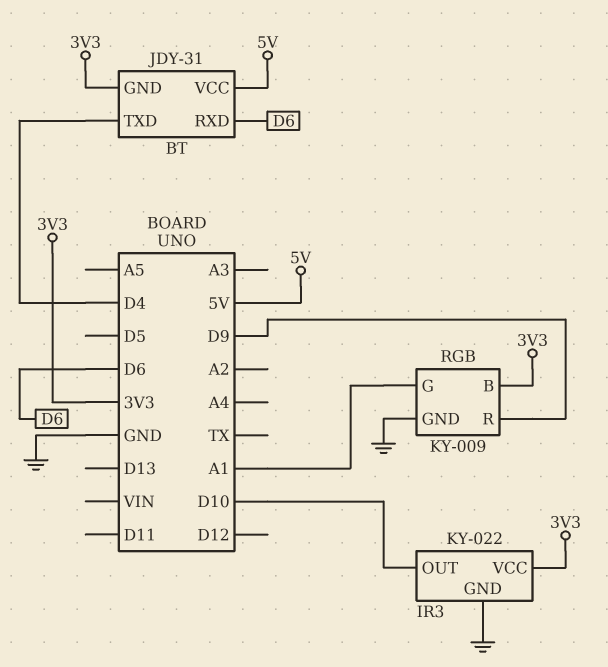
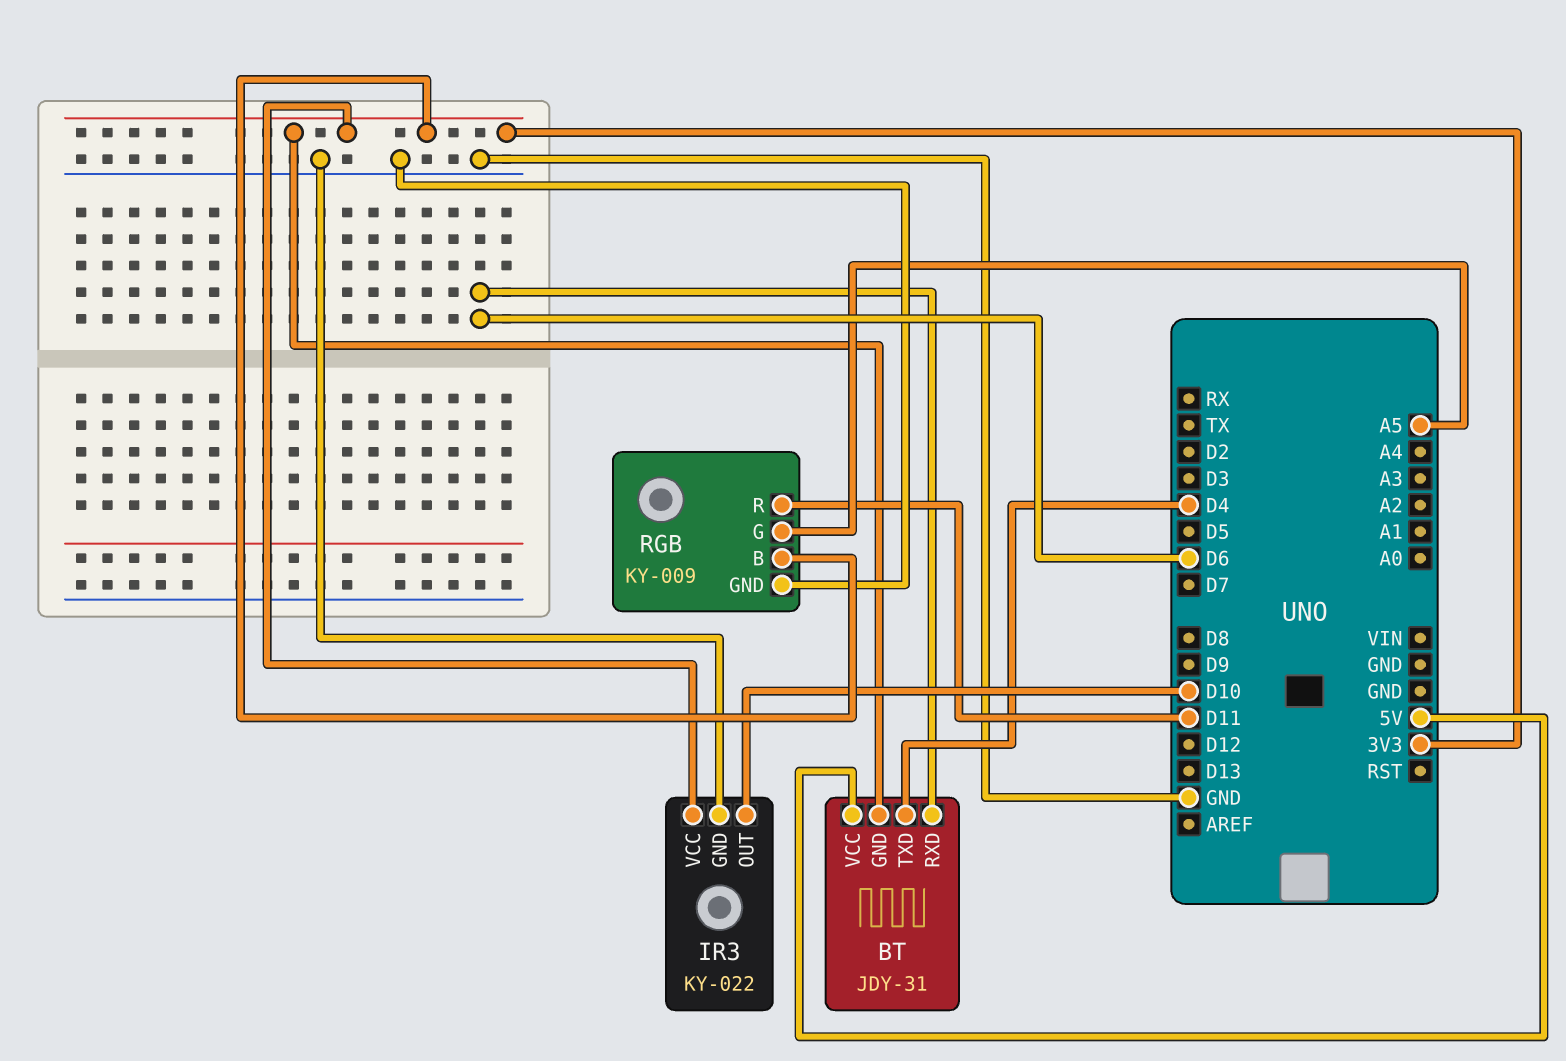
RGB pin G: A1 -> A5
RGB pin R: D9 -> D11

